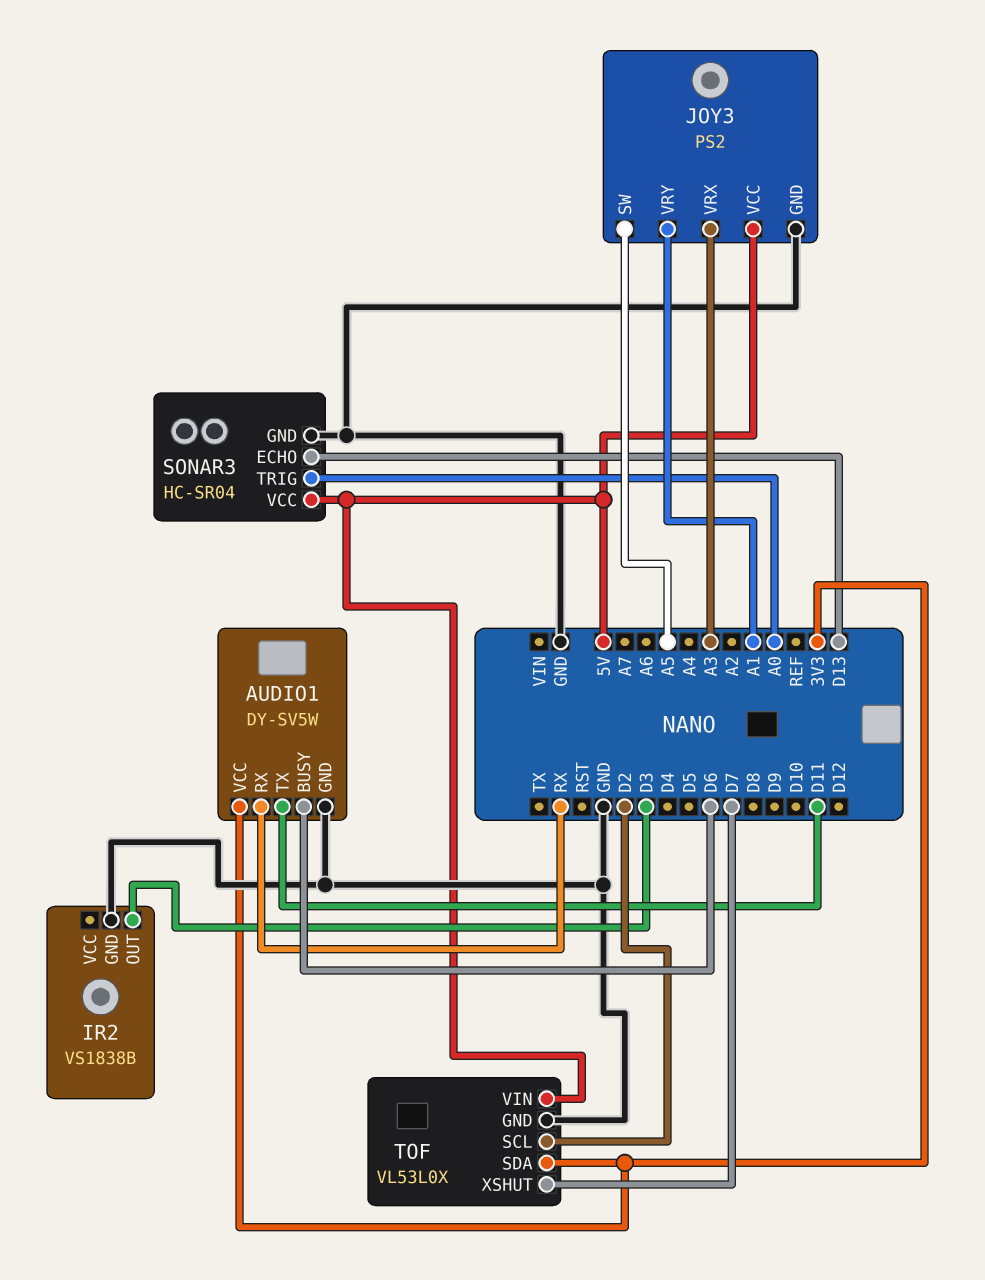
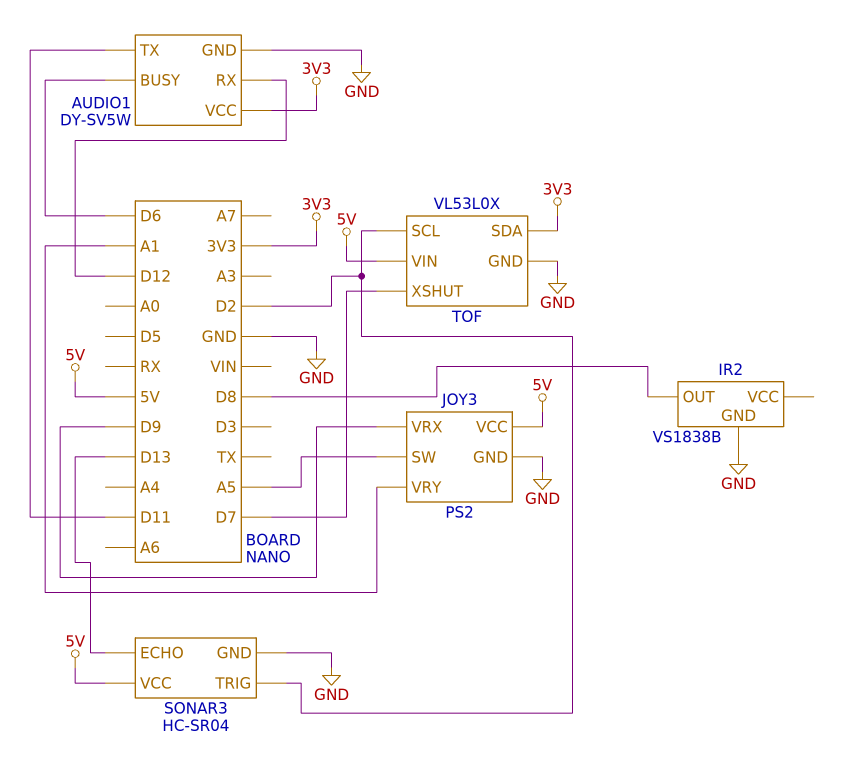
AUDIO1 pin RX: RX -> D12
IR2 pin OUT: D3 -> D8
JOY3 pin VRX: A3 -> D9
SONAR3 pin TRIG: A0 -> D2

